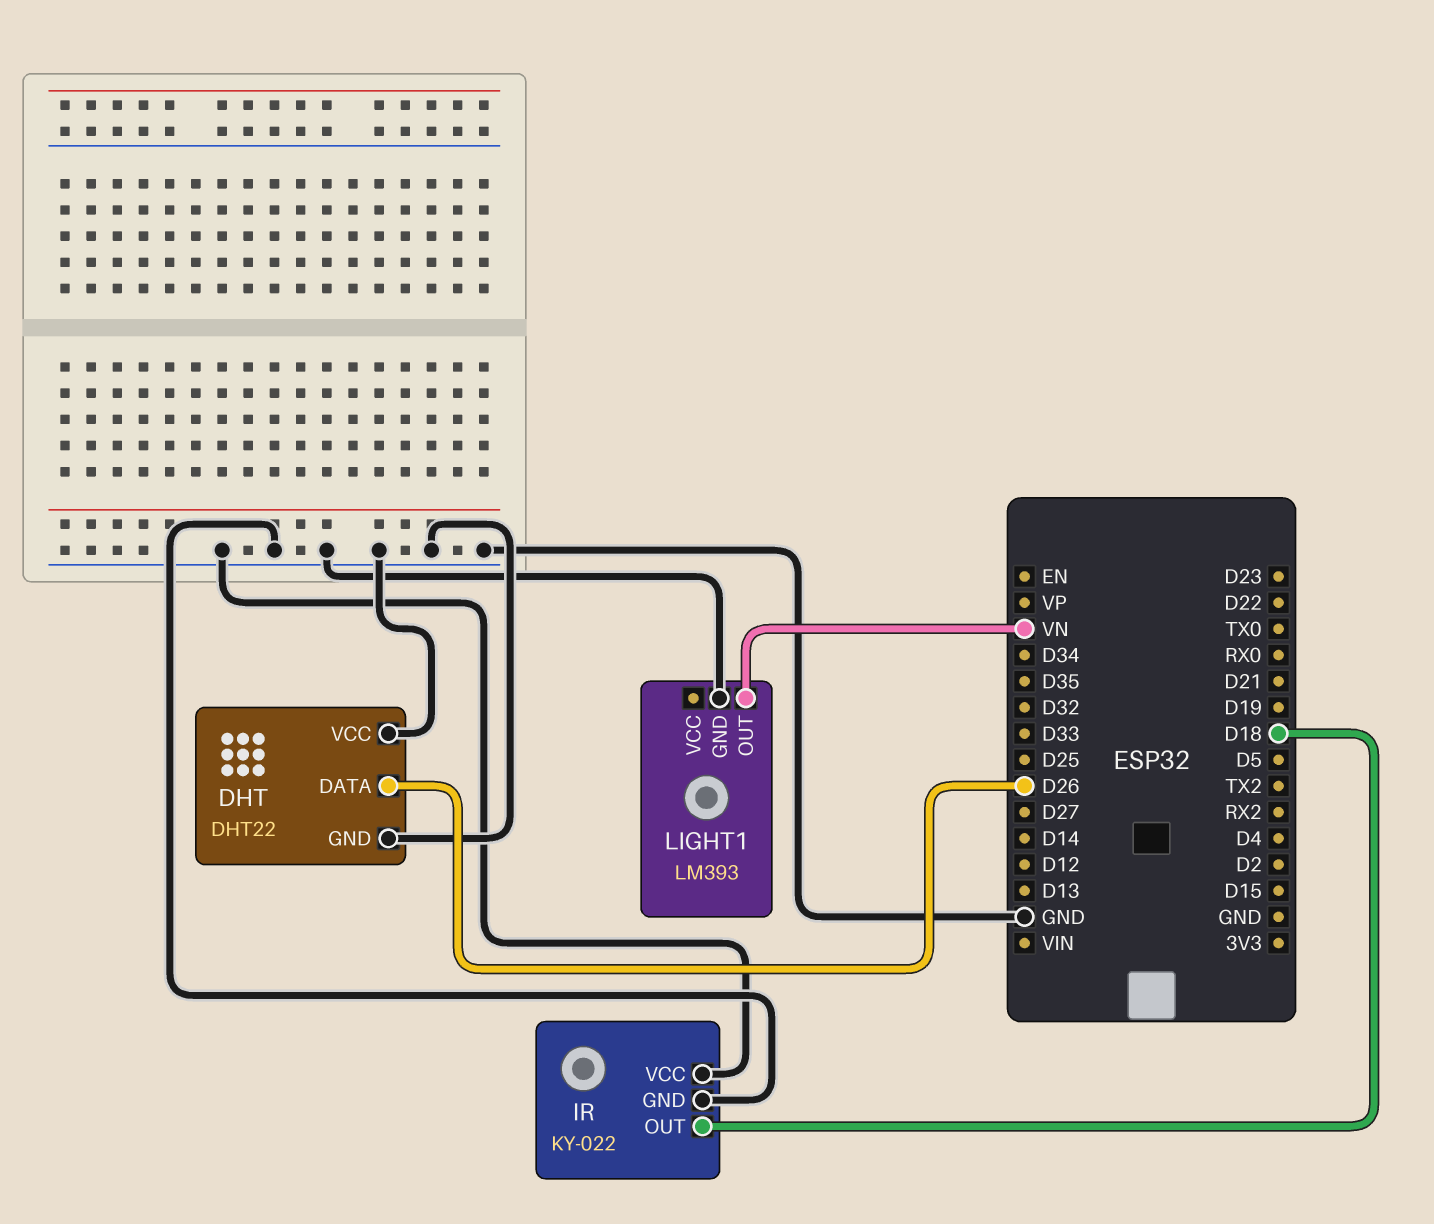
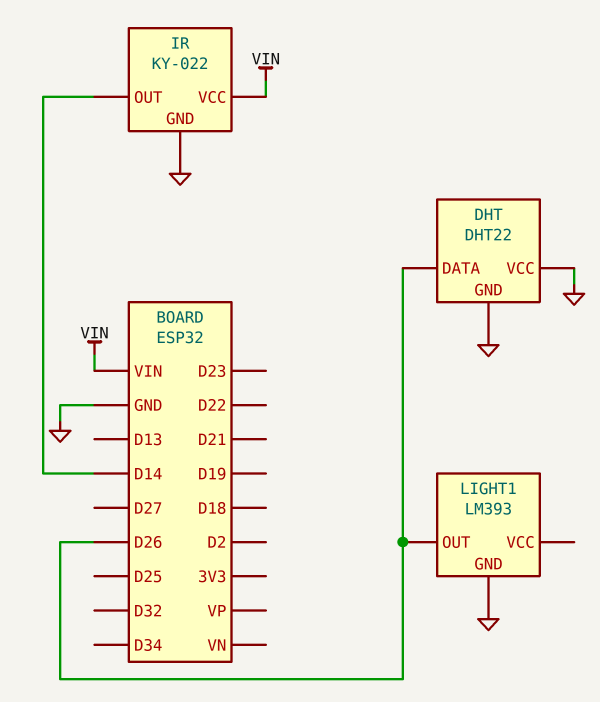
IR pin OUT: D18 -> D14
IR pin VCC: GND -> VIN
LIGHT1 pin OUT: VN -> D26

